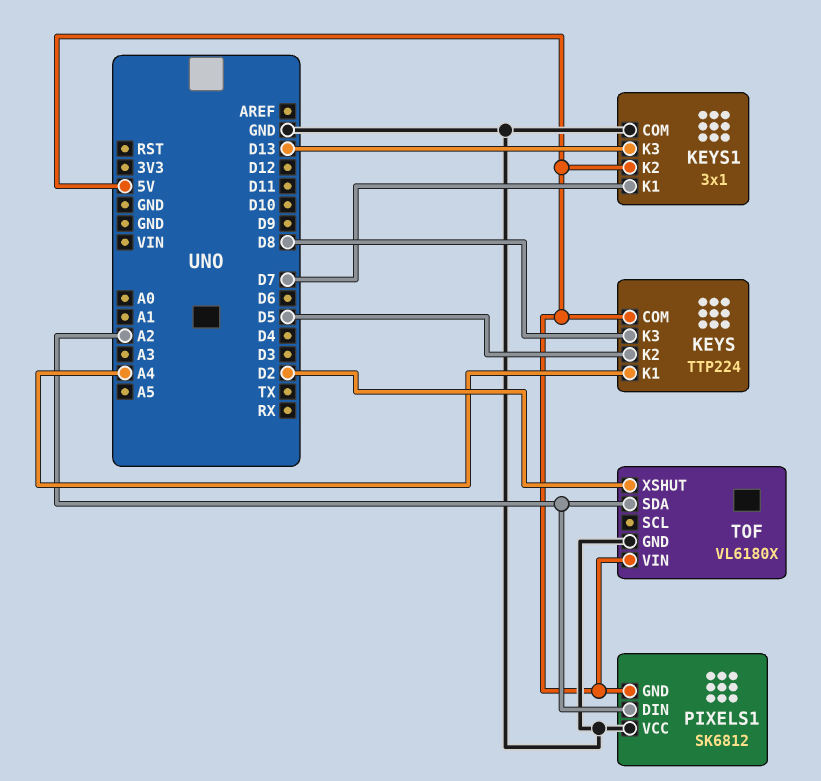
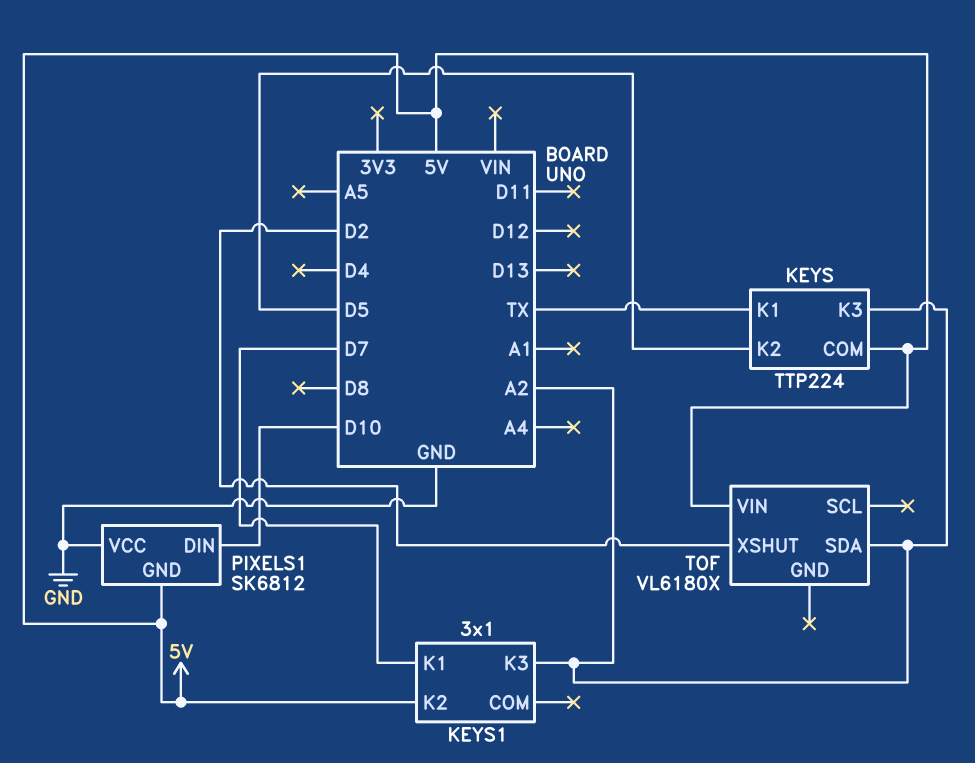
KEYS pin K1: A4 -> TX
KEYS pin K3: D8 -> A2
KEYS1 pin COM: GND -> none
KEYS1 pin K3: D13 -> A2
PIXELS1 pin DIN: A2 -> D10
TOF pin GND: GND -> none

